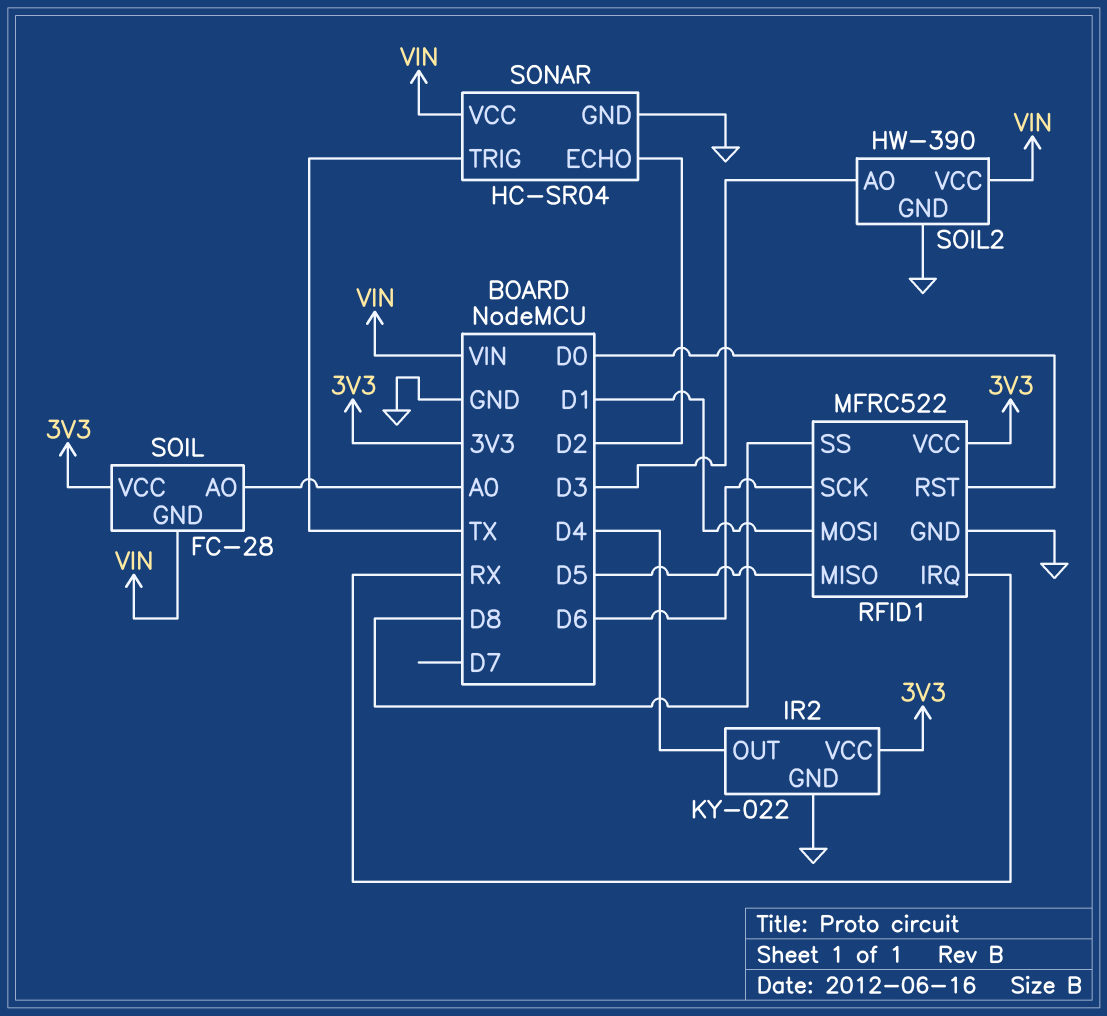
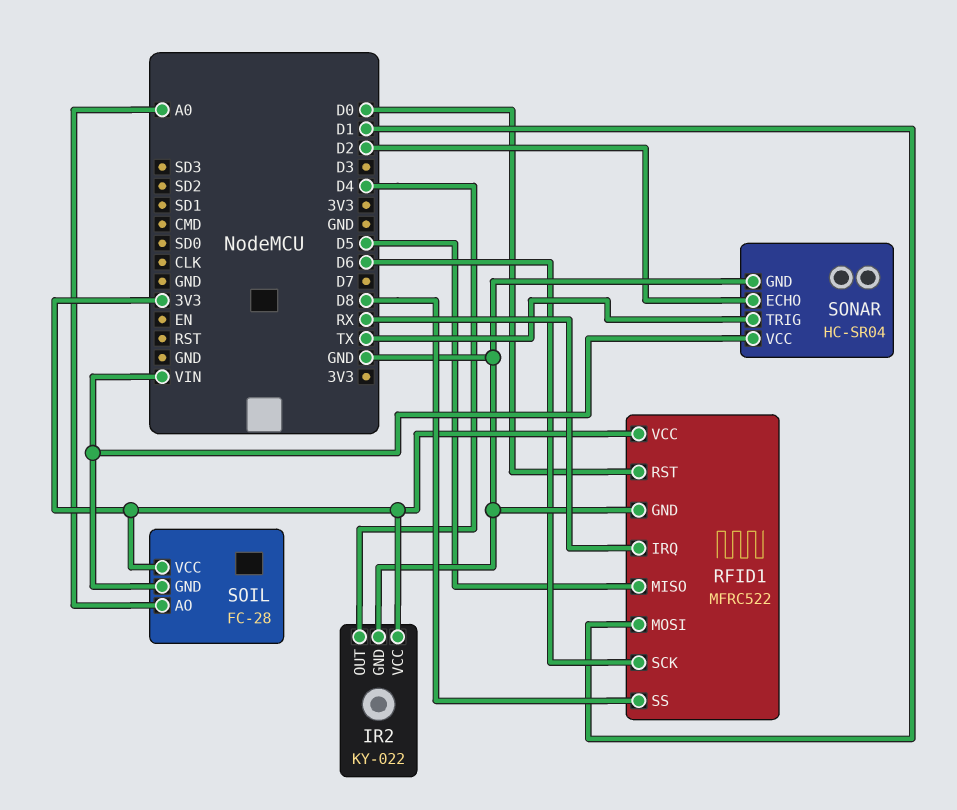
SOIL2: HW-390 -> none
SOIL2 pin AO: D3 -> none
SOIL2 pin GND: GND -> none
SOIL2 pin VCC: VIN -> none

